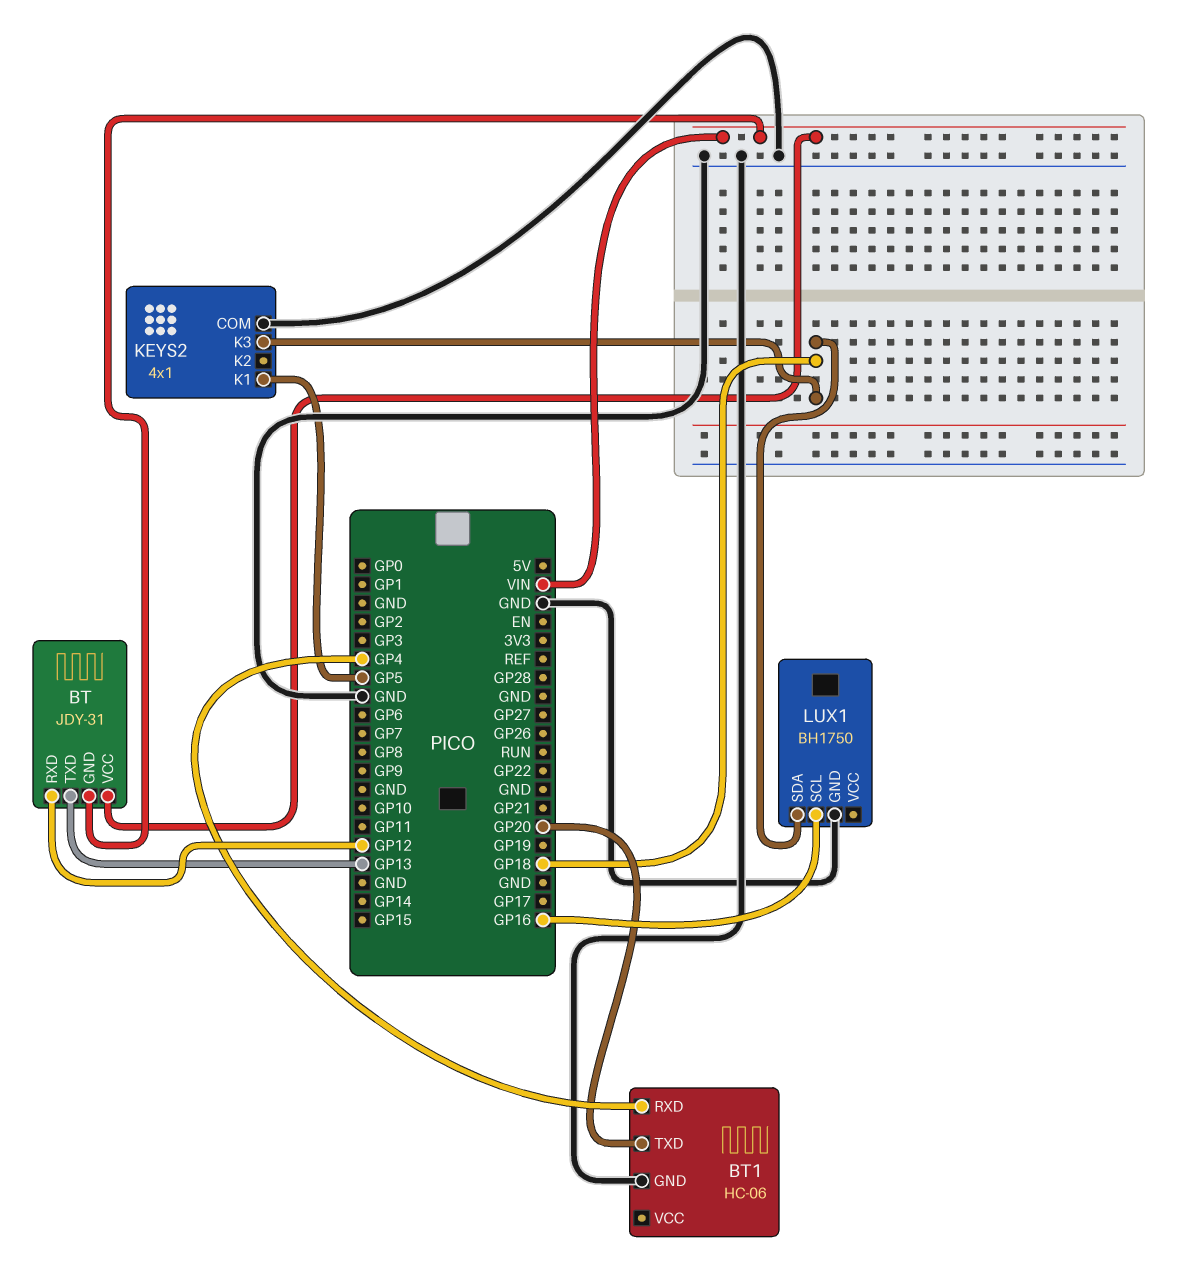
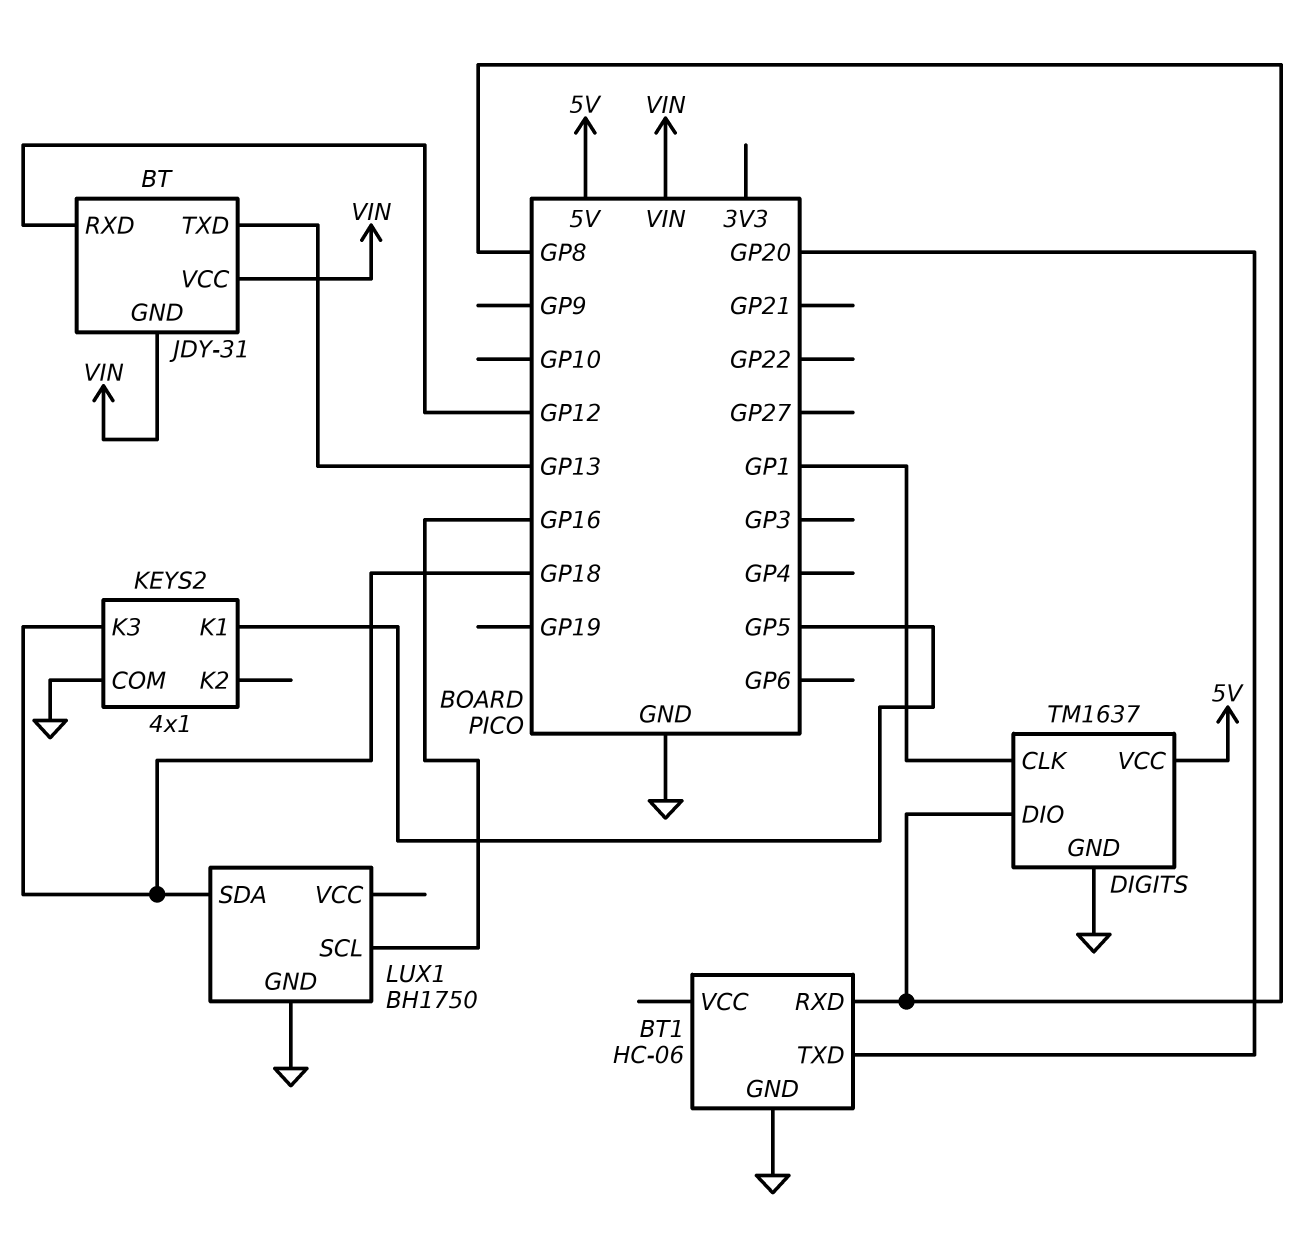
BT1 pin RXD: GP4 -> GP8
DIGITS: none -> TM1637
DIGITS pin CLK: none -> GP1
DIGITS pin DIO: none -> GP8
DIGITS pin GND: none -> GND
DIGITS pin VCC: none -> 5V

